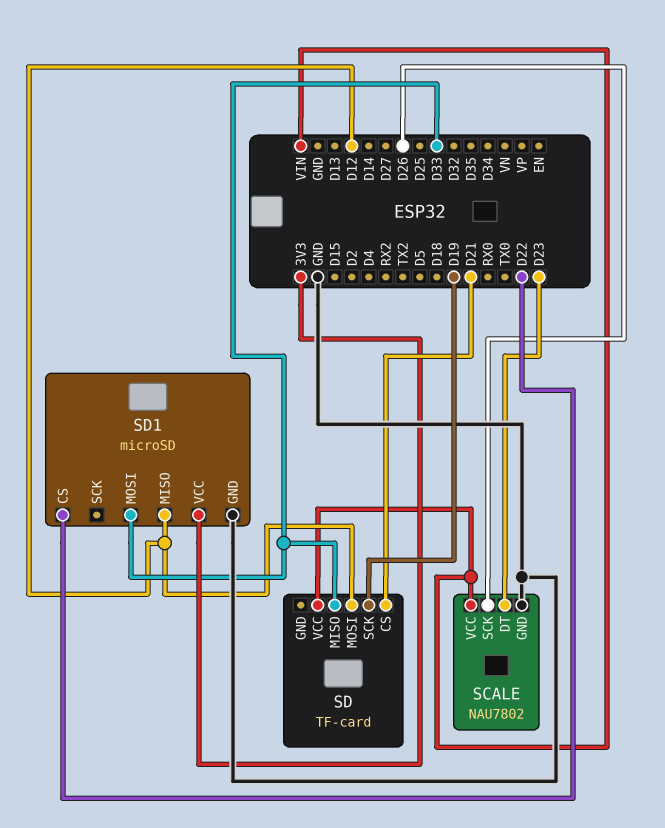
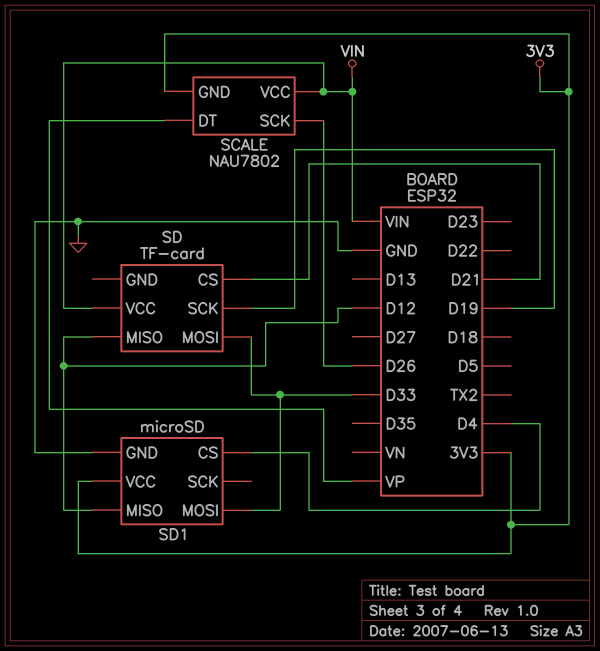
SCALE pin DT: D23 -> VP
SCALE pin GND: GND -> 3V3
SD pin MISO: D33 -> D12
SD pin MOSI: D12 -> D33
SD1 pin CS: D22 -> D4

